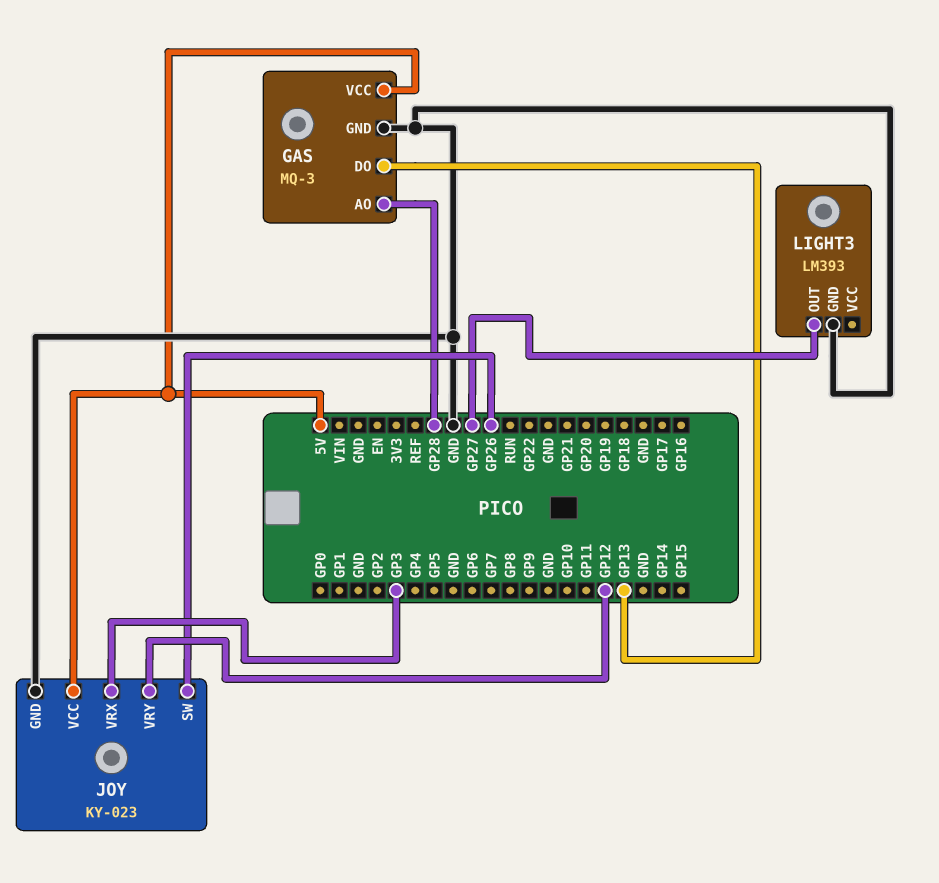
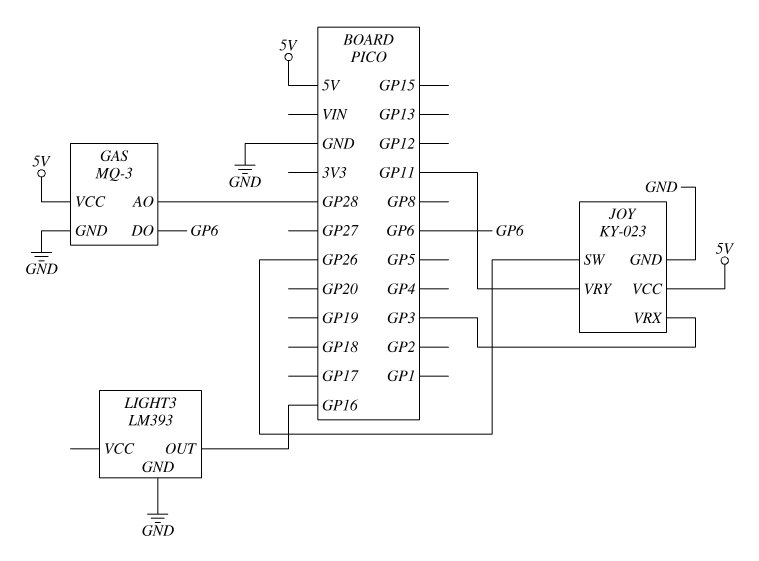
GAS pin DO: GP13 -> GP6
JOY pin VRY: GP12 -> GP11
LIGHT3 pin OUT: GP27 -> GP16

